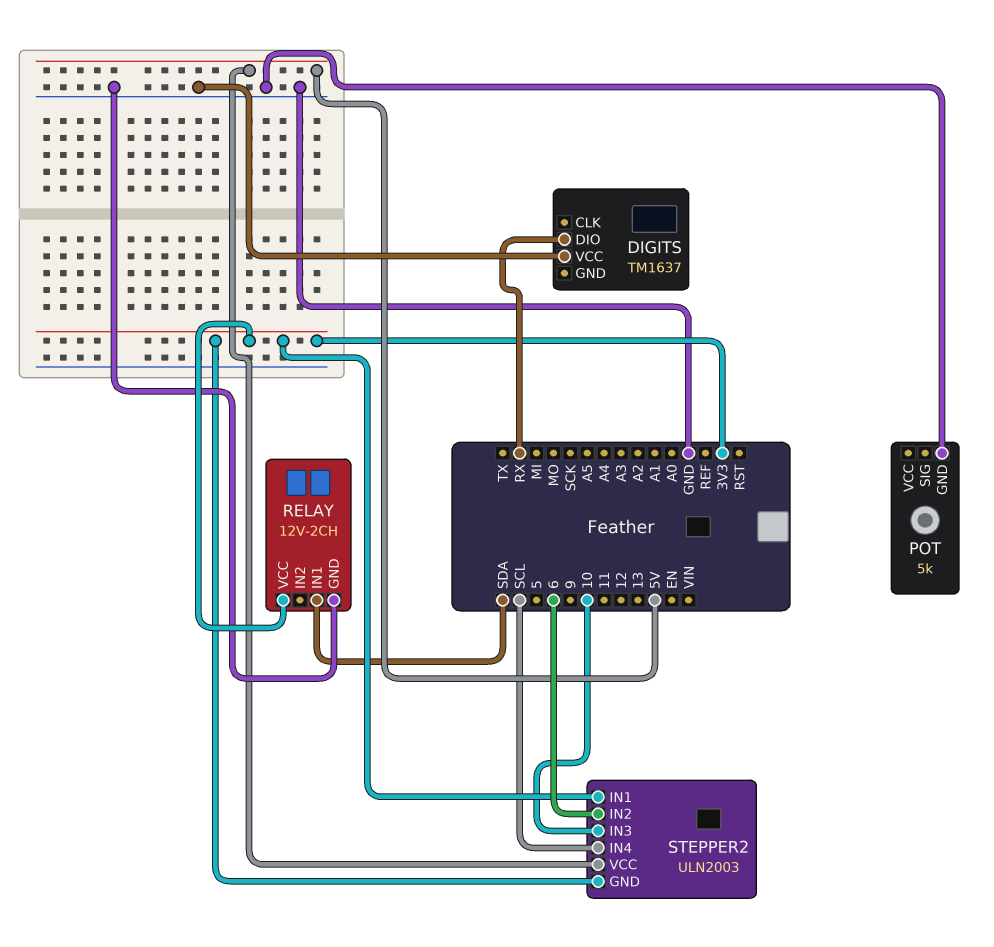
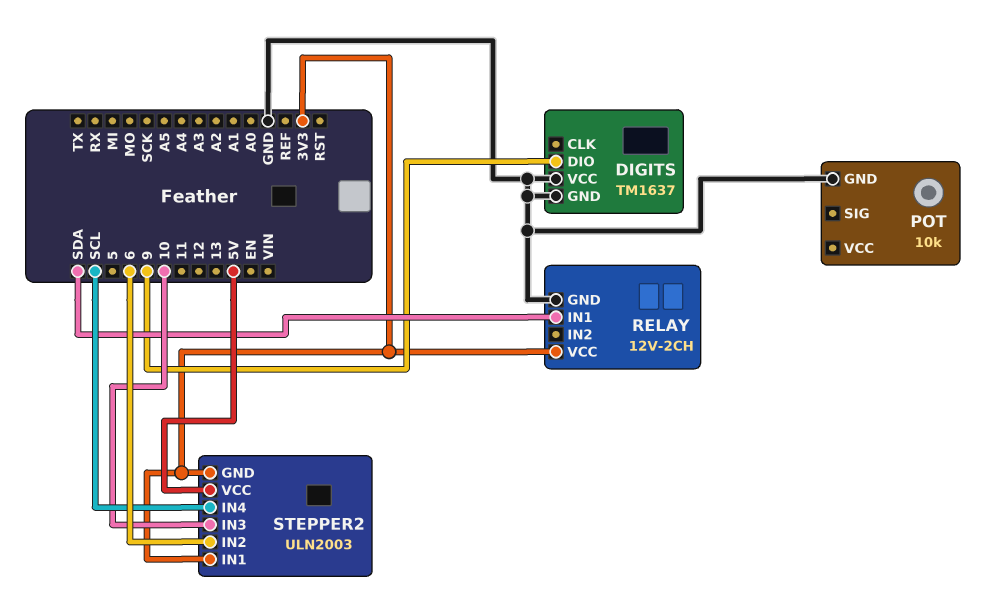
DIGITS pin DIO: RX -> 9
DIGITS pin GND: none -> GND
POT: 5k -> 10k

